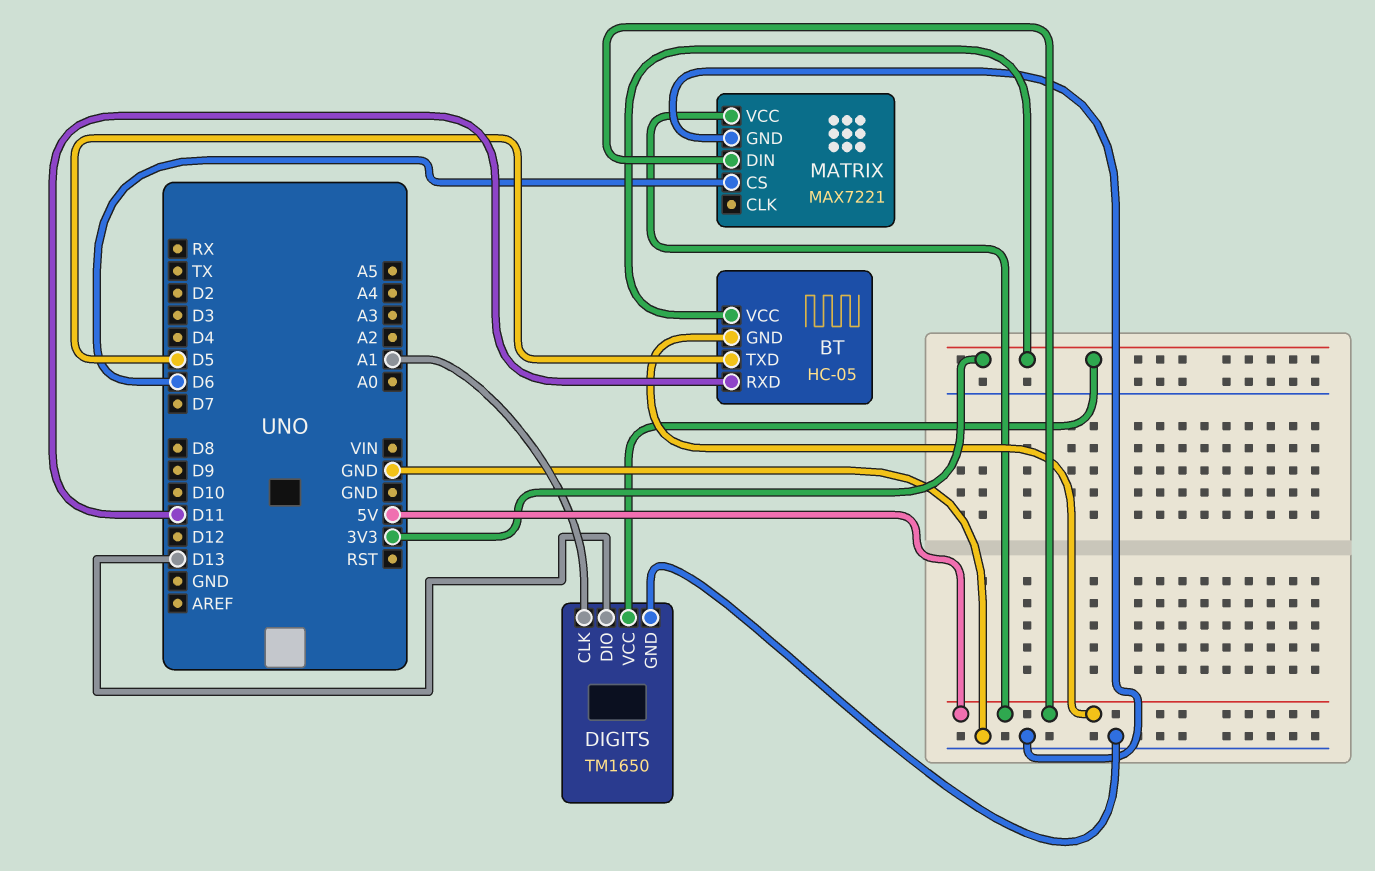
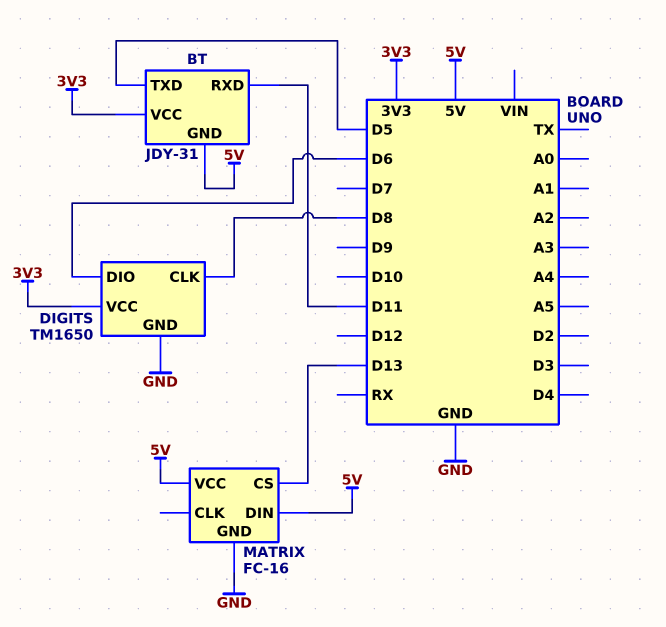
BT: HC-05 -> JDY-31
DIGITS pin CLK: A1 -> D8
DIGITS pin DIO: D13 -> D6
MATRIX: MAX7221 -> FC-16
MATRIX pin CS: D6 -> D13

